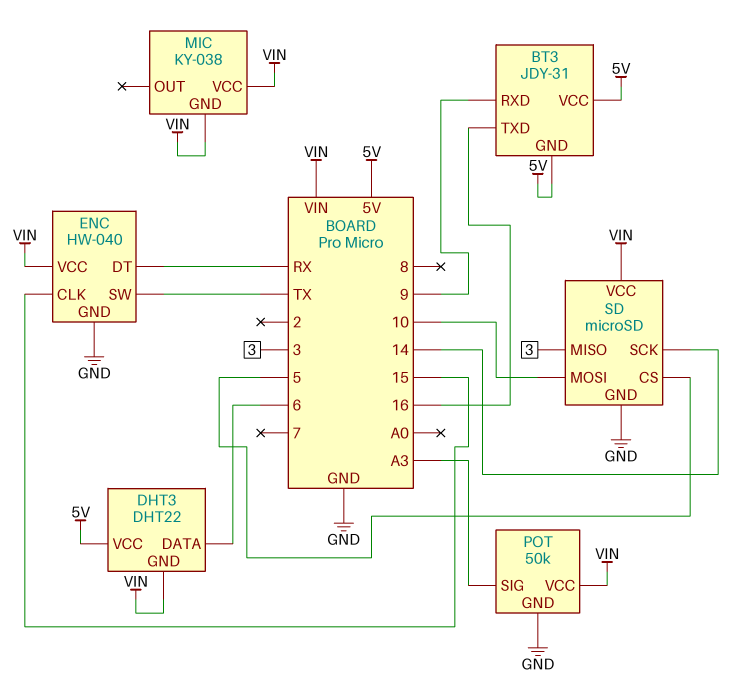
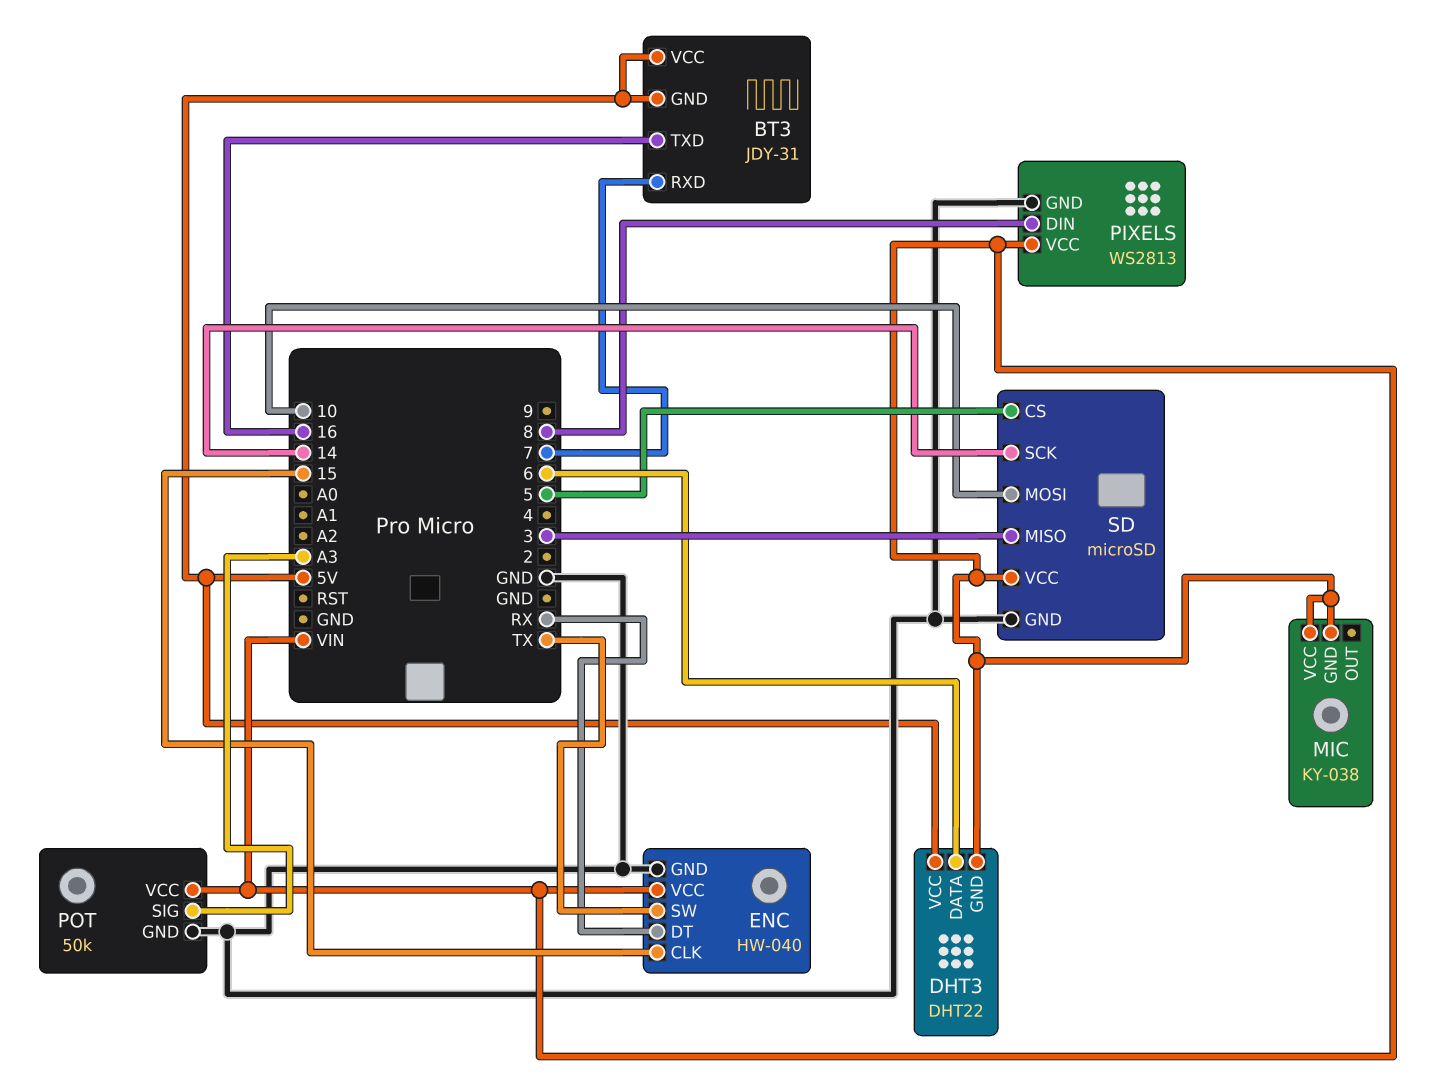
BT3 pin RXD: 9 -> 7
PIXELS: none -> WS2813
PIXELS pin DIN: none -> 8
PIXELS pin GND: none -> GND
PIXELS pin VCC: none -> VIN

